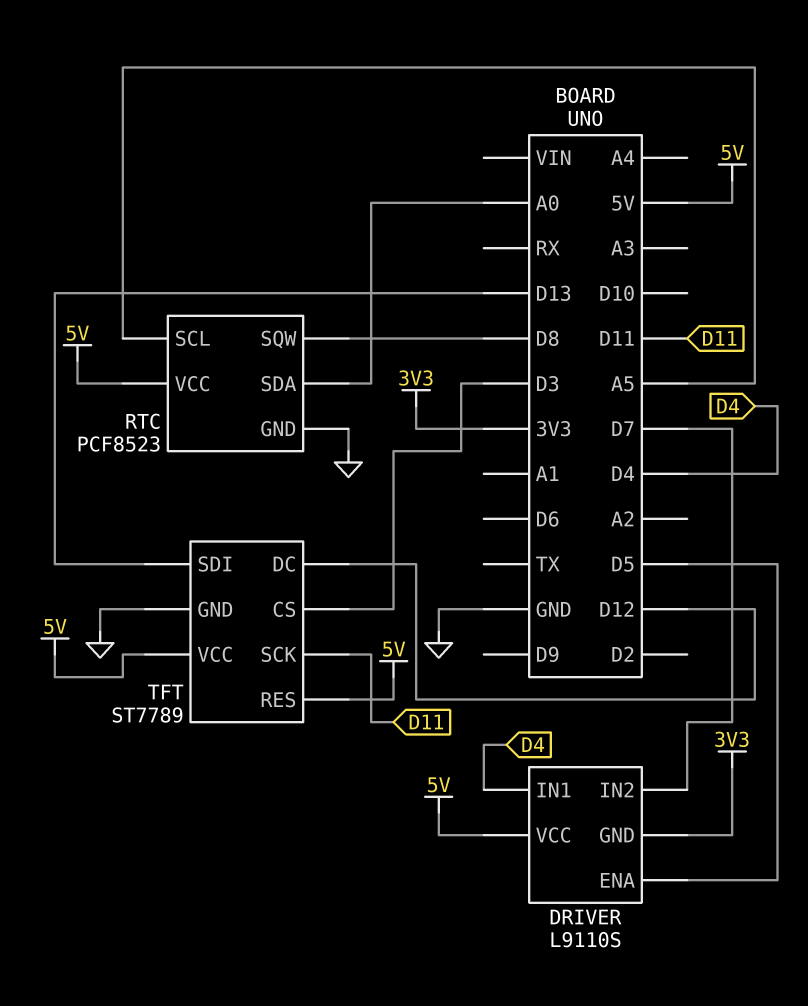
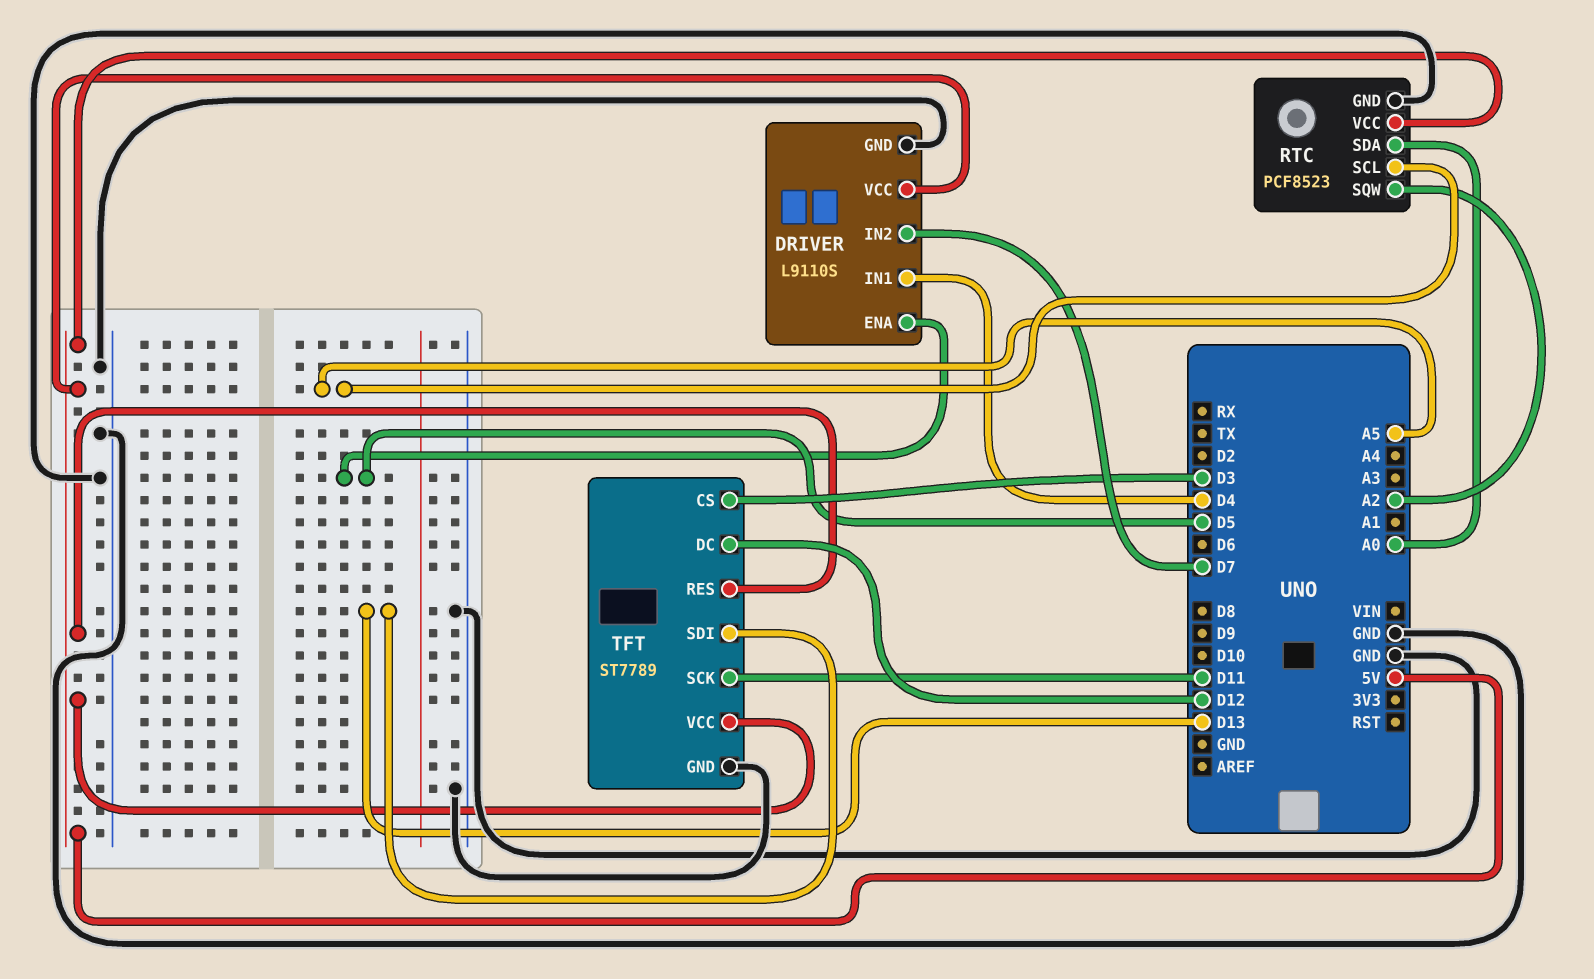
DRIVER pin GND: 3V3 -> GND
RTC pin SQW: D8 -> A2

